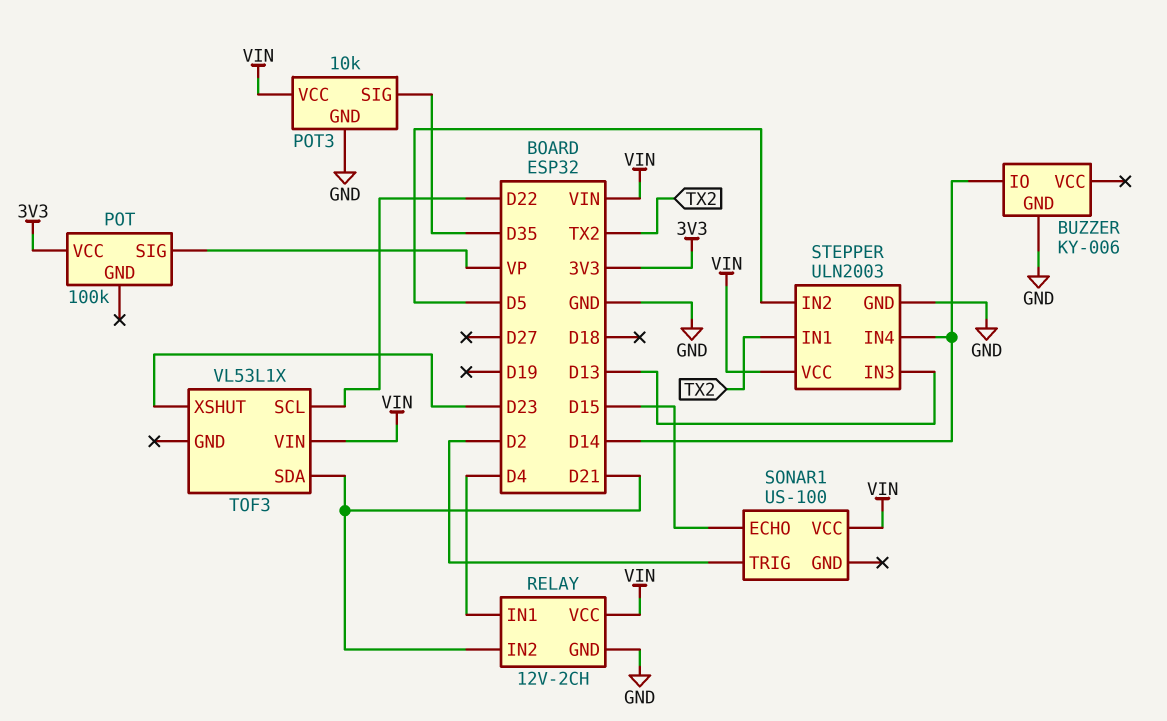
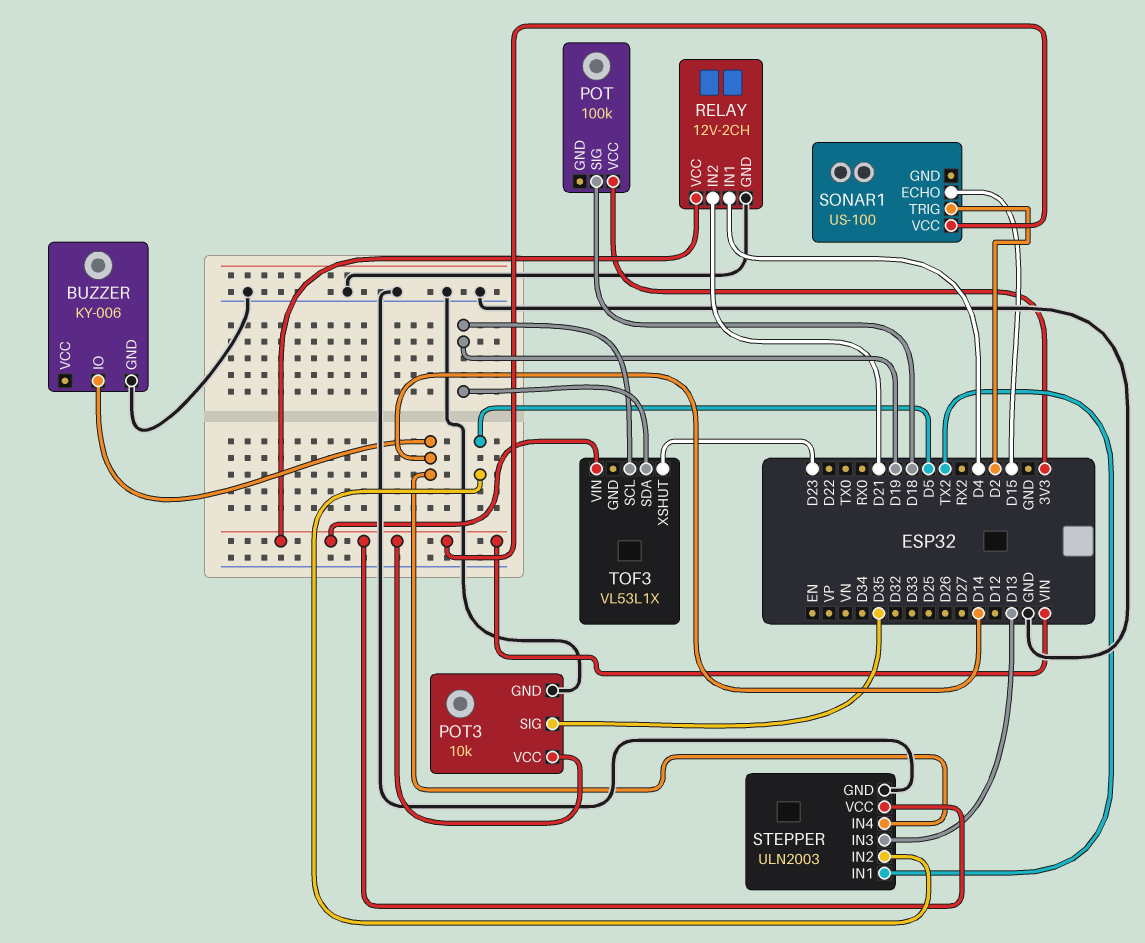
POT pin SIG: VP -> D18
TOF3 pin SCL: D22 -> D19
TOF3 pin SDA: D21 -> D19

